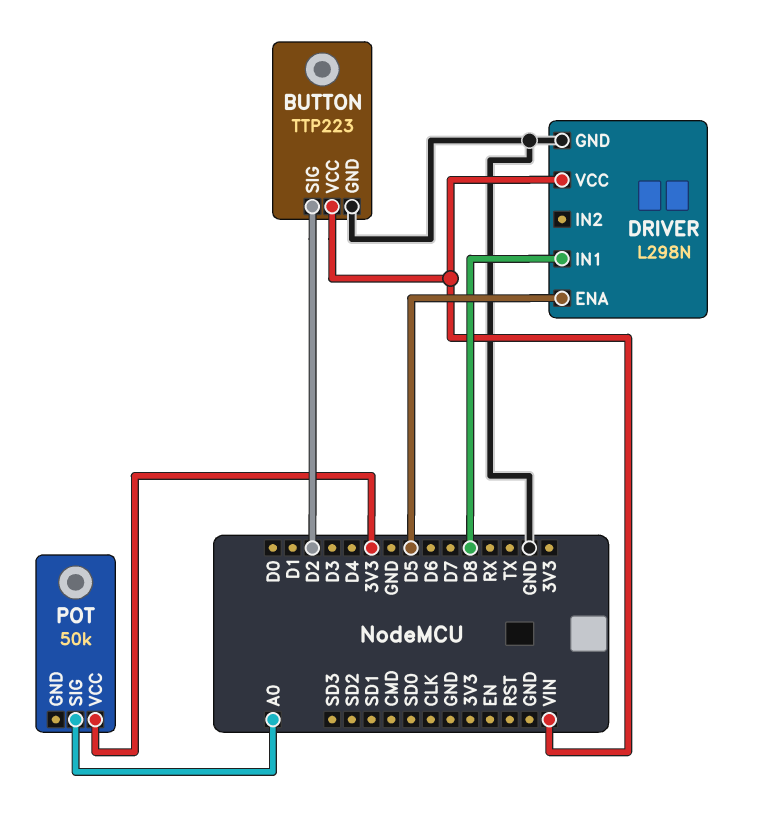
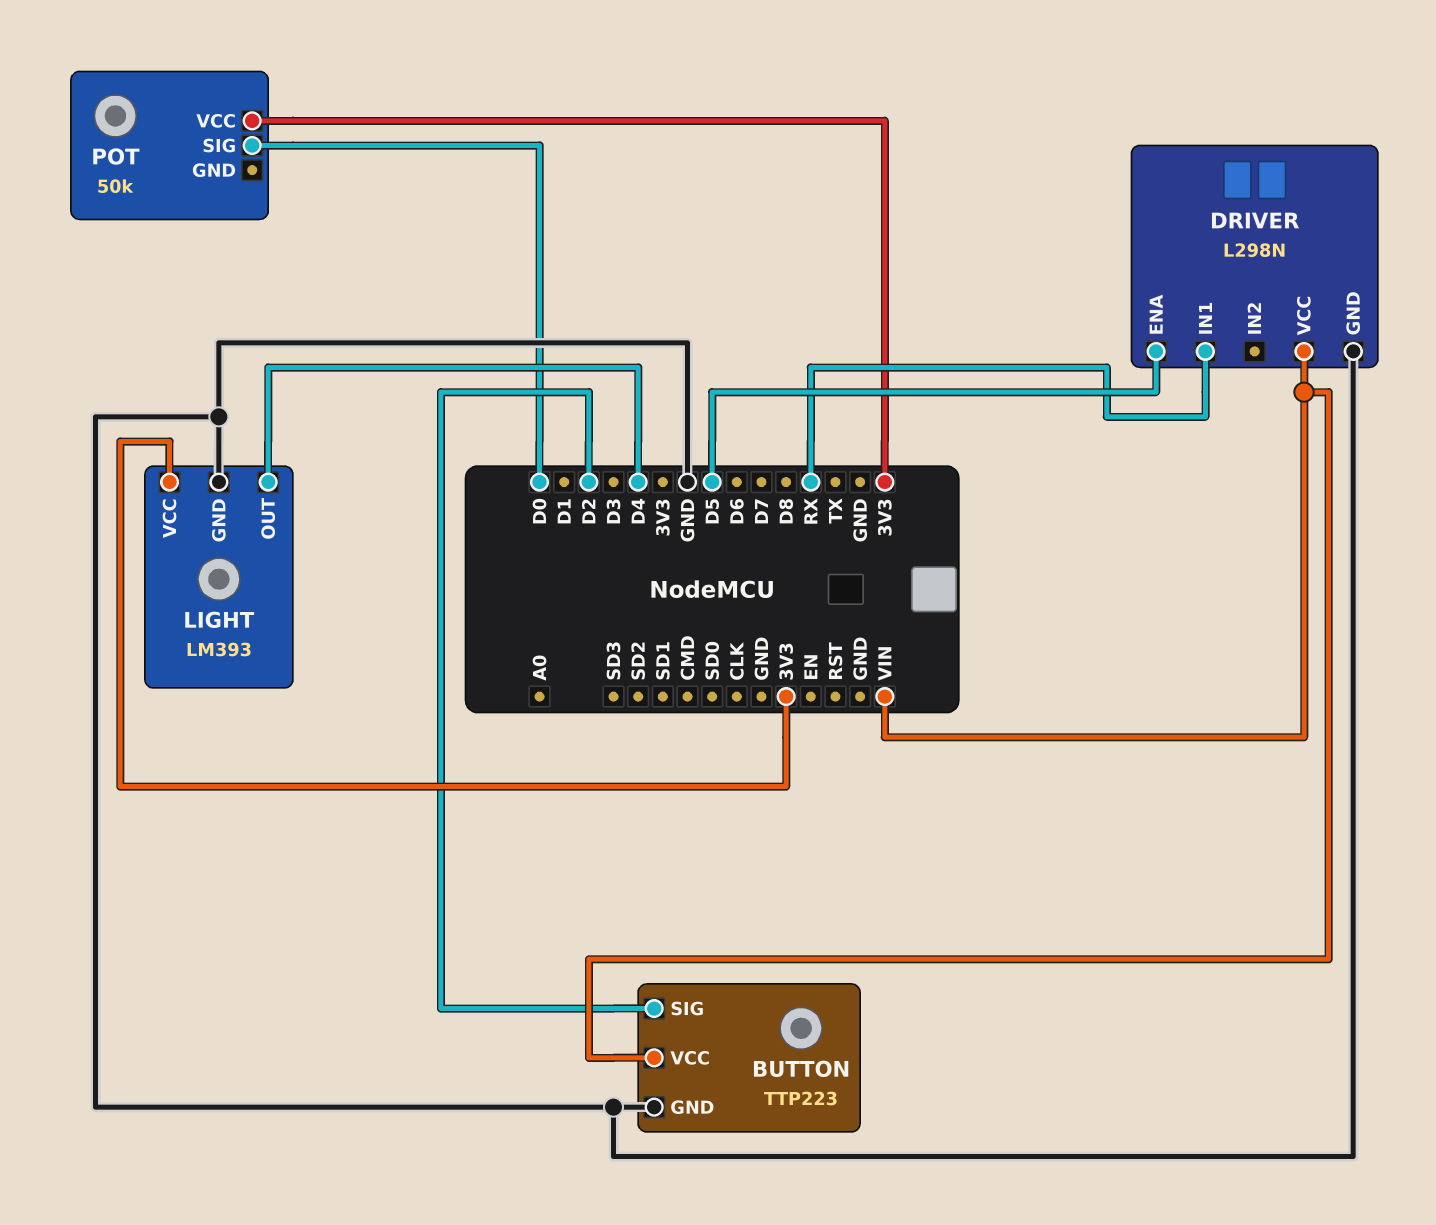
DRIVER pin IN1: D8 -> RX
LIGHT: none -> LM393
LIGHT pin GND: none -> GND
LIGHT pin OUT: none -> D4
LIGHT pin VCC: none -> 3V3
POT pin SIG: A0 -> D0

